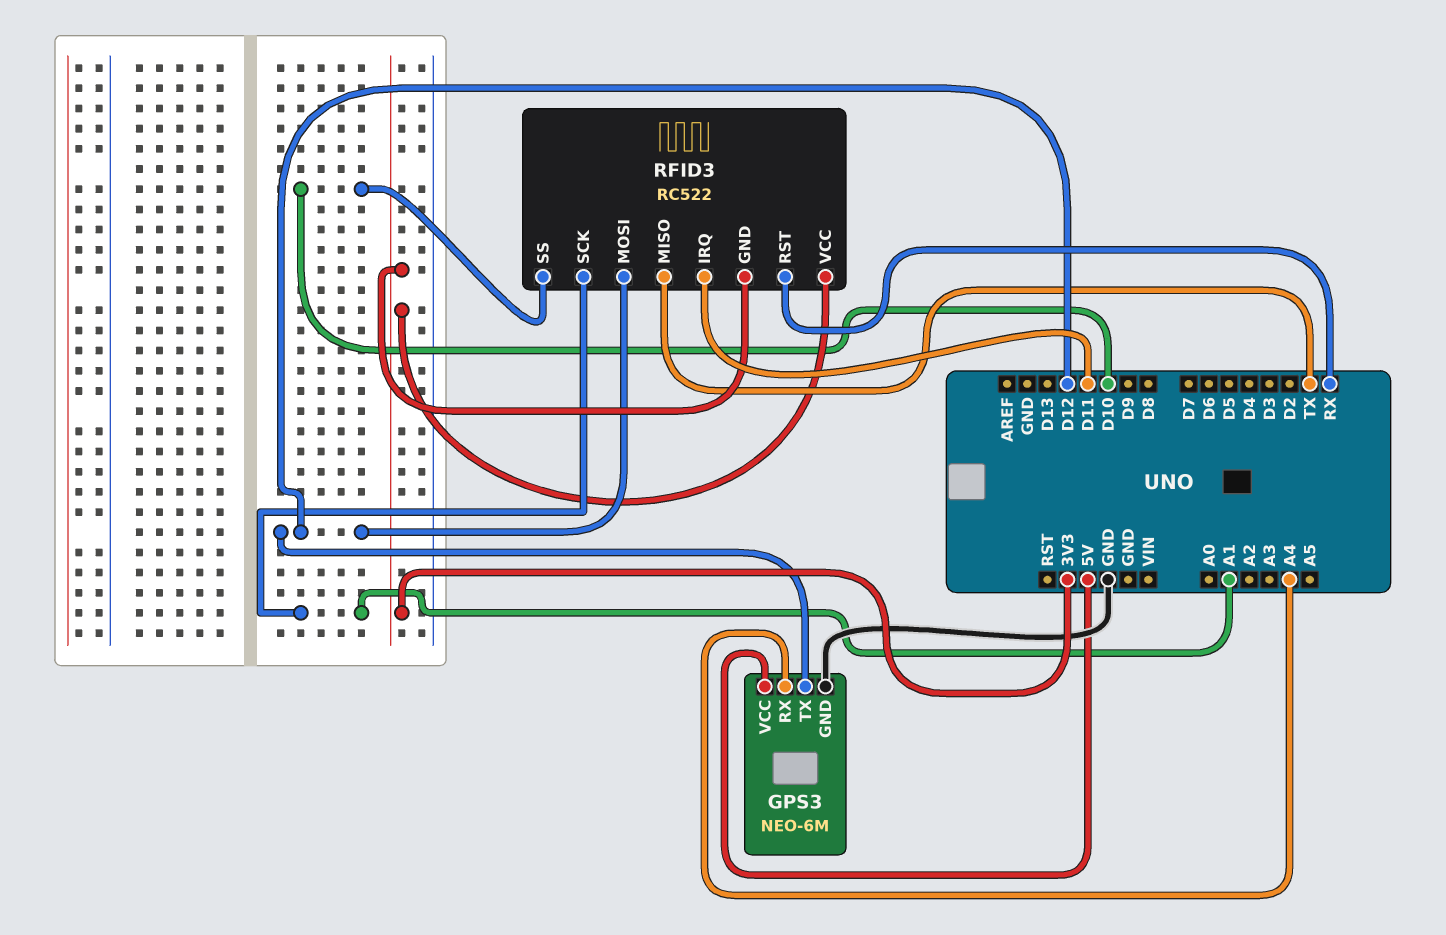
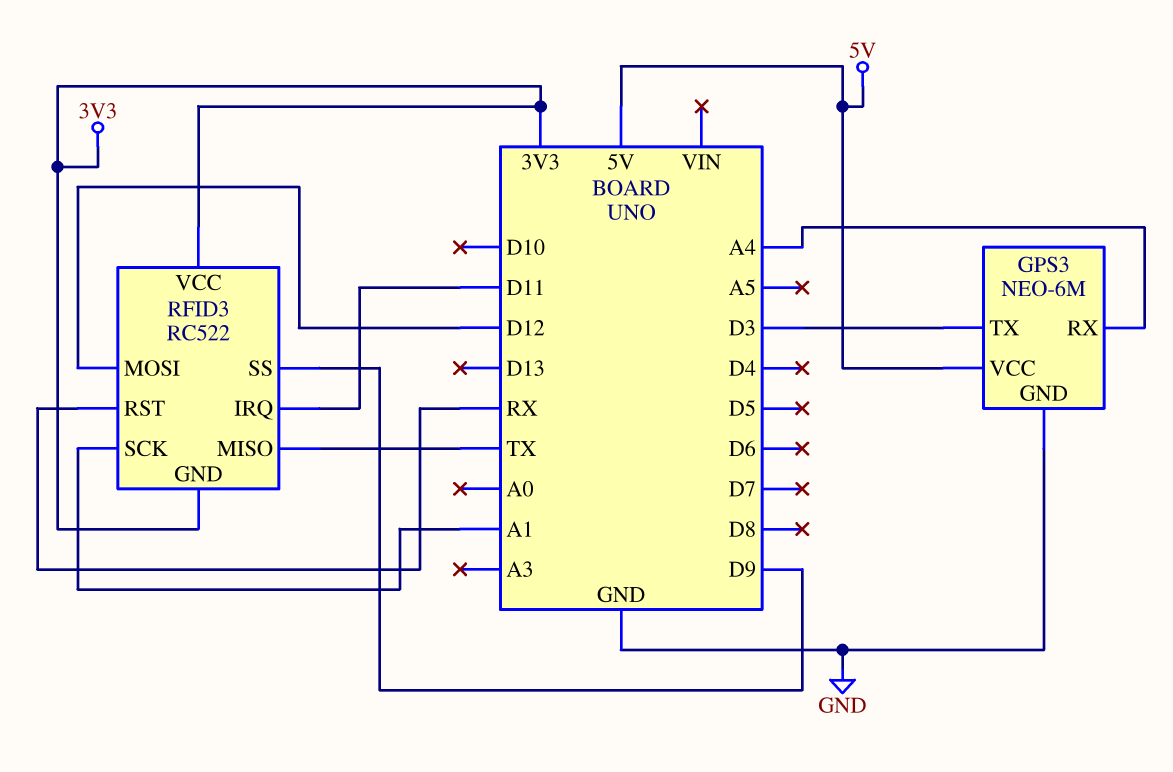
GPS3 pin TX: D12 -> D3
RFID3 pin SS: D10 -> D9

